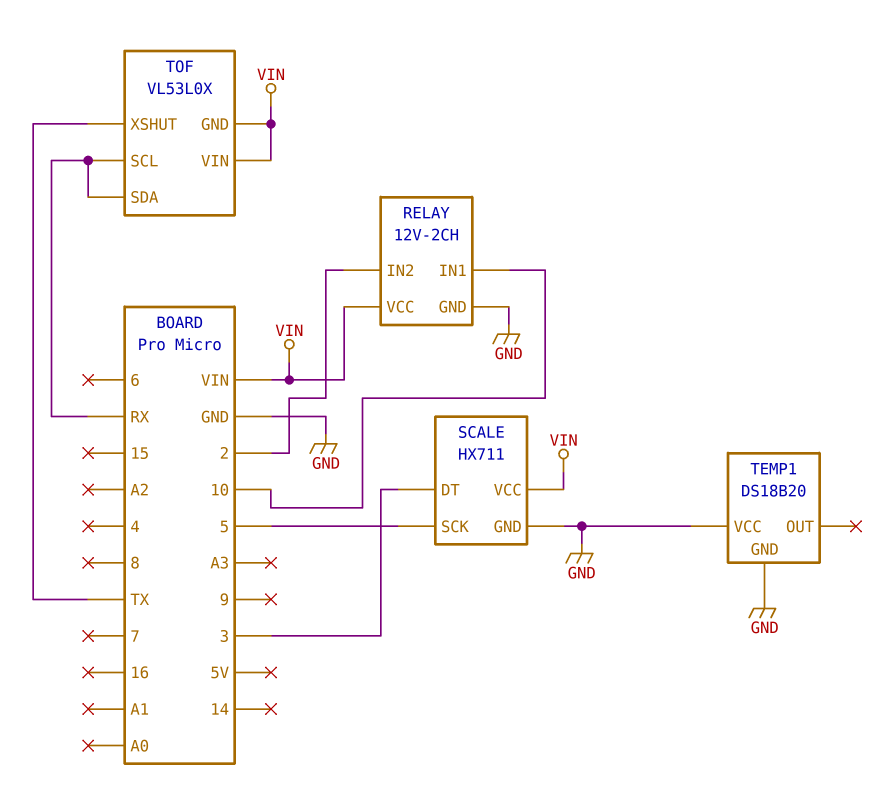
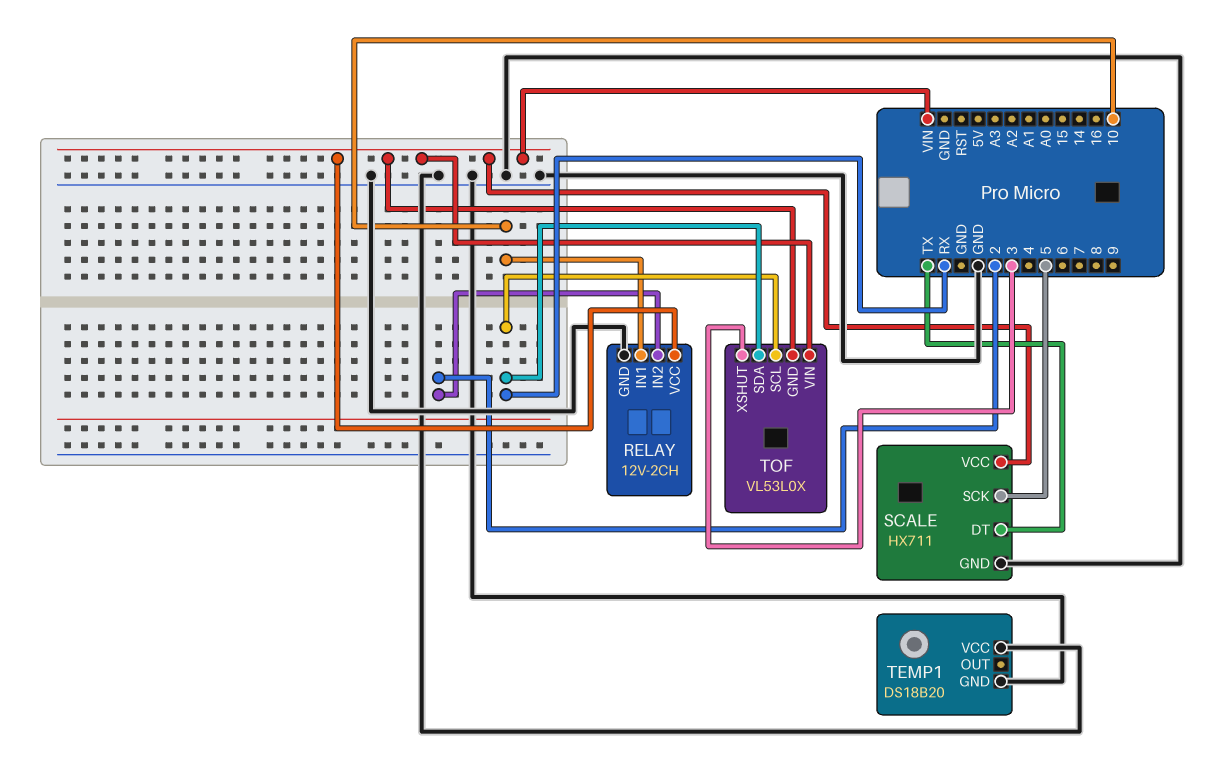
SCALE pin DT: 3 -> TX
TOF pin XSHUT: TX -> 3

